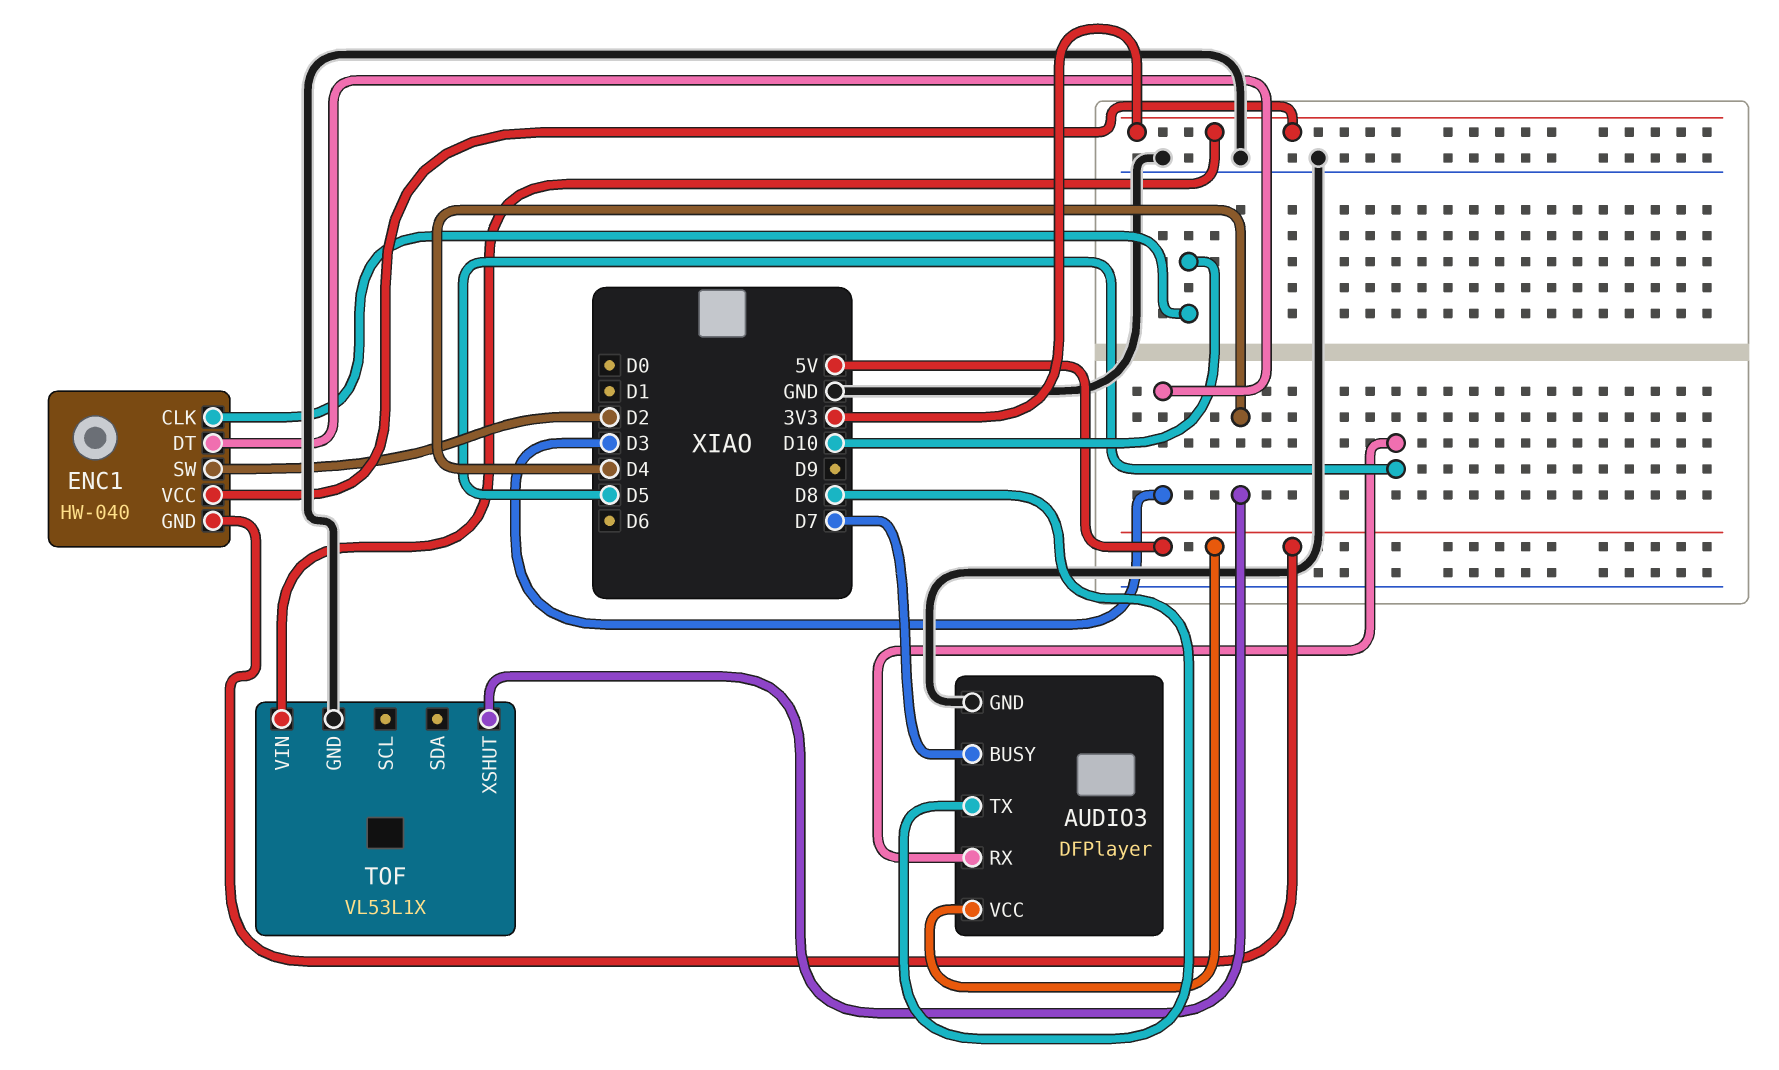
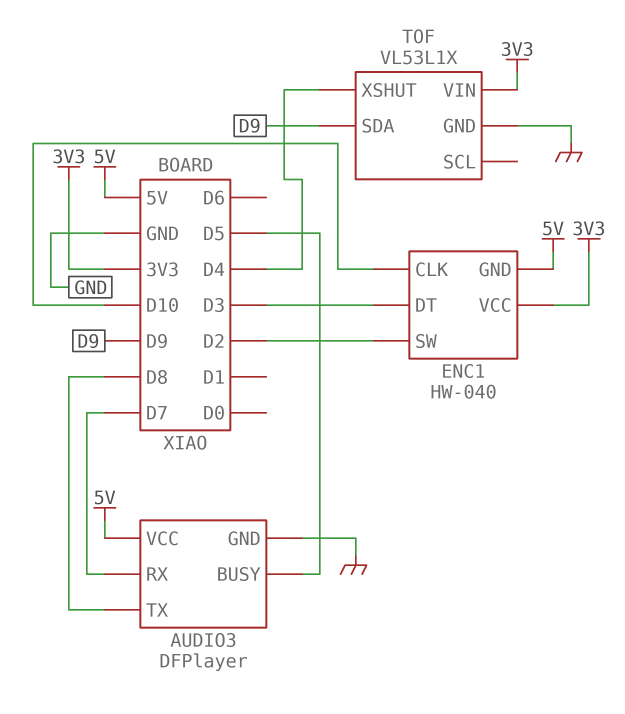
AUDIO3 pin BUSY: D7 -> D5
AUDIO3 pin RX: D5 -> D7
TOF pin SDA: none -> D9

